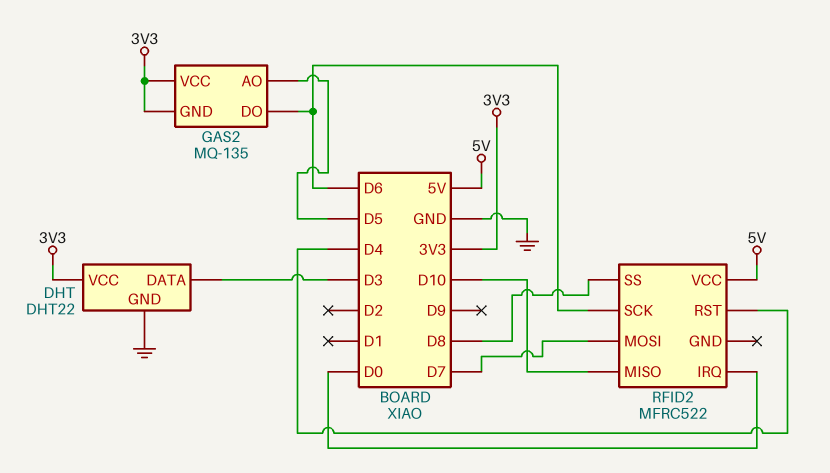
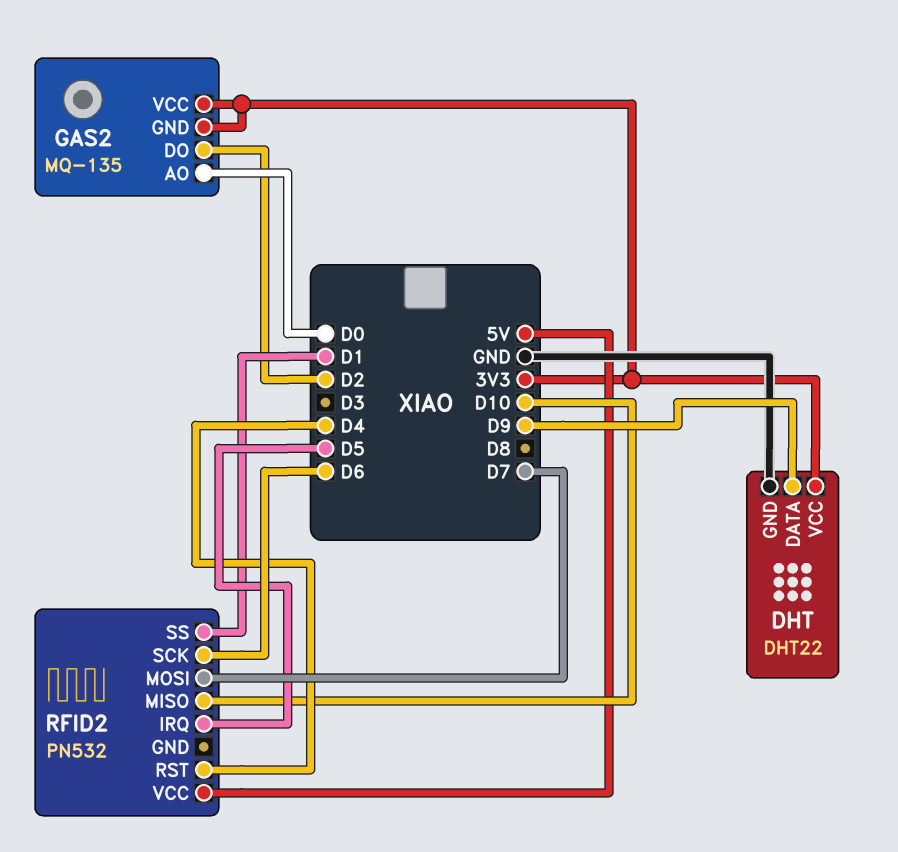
DHT pin DATA: D3 -> D9
GAS2 pin AO: D5 -> D0
GAS2 pin DO: D6 -> D2
RFID2: MFRC522 -> PN532
RFID2 pin IRQ: D0 -> D5
RFID2 pin SS: D8 -> D1

